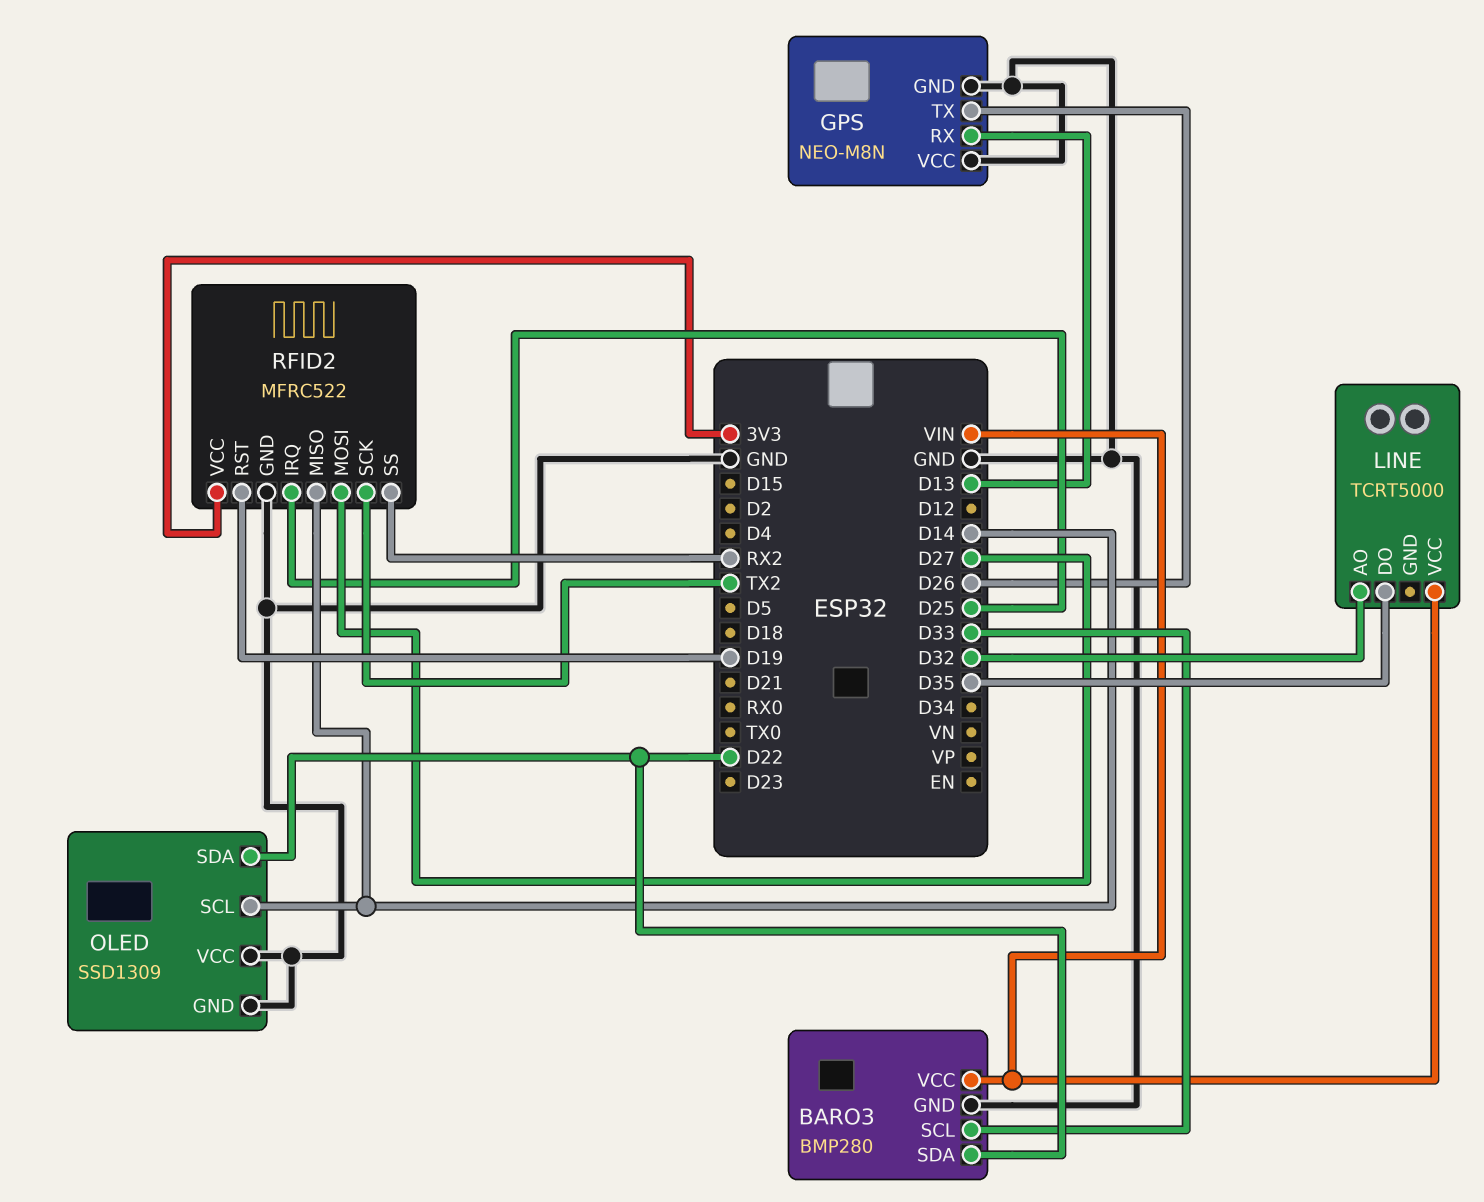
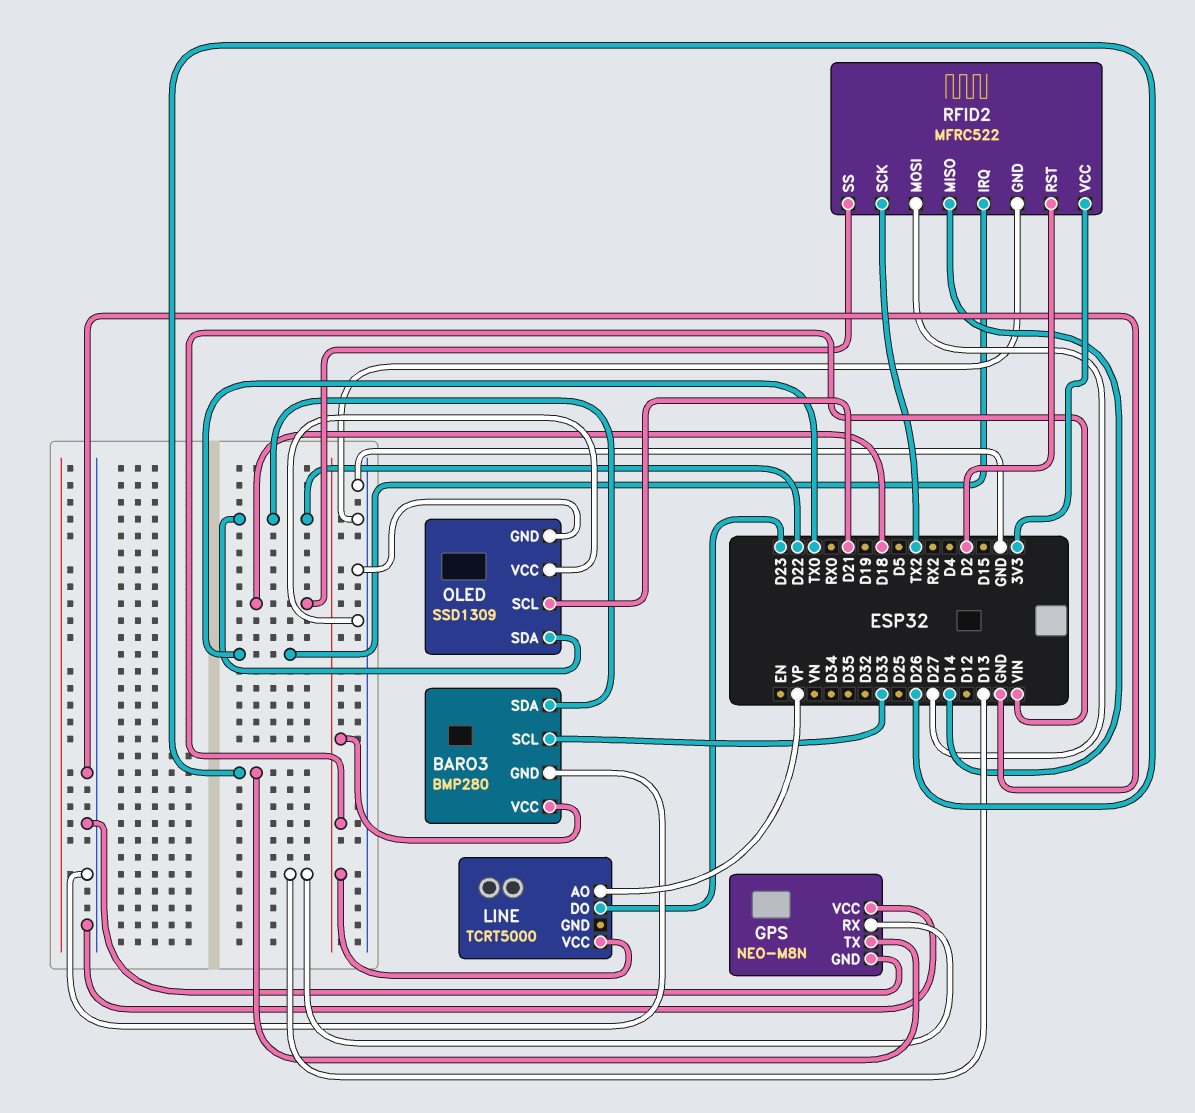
LINE pin AO: D32 -> VP
LINE pin DO: D35 -> D23
OLED pin SCL: D14 -> D21
RFID2 pin IRQ: D25 -> TX0
RFID2 pin RST: D19 -> D2
RFID2 pin SS: RX2 -> D18

